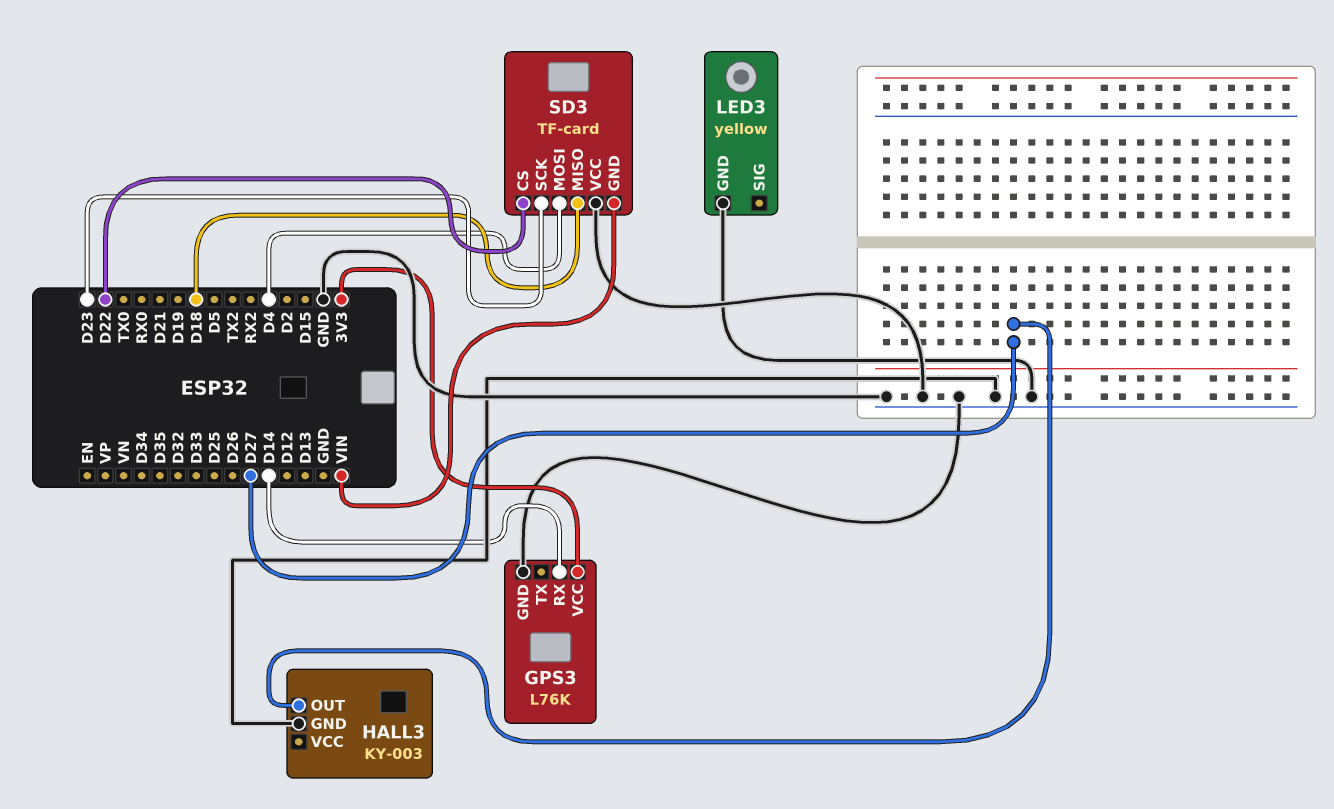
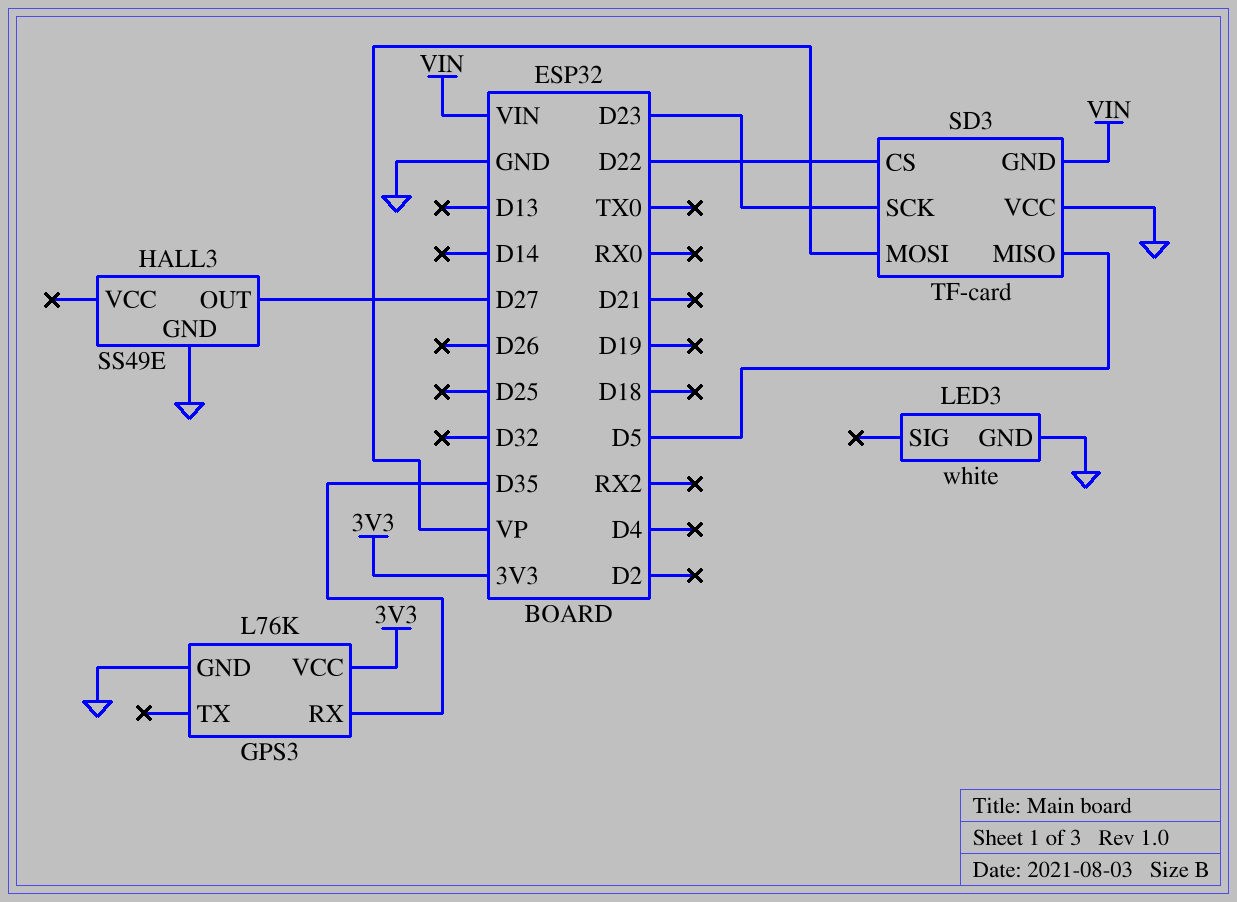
GPS3 pin RX: D14 -> D35
HALL3: KY-003 -> SS49E
LED3: yellow -> white
SD3 pin MISO: D18 -> D5
SD3 pin MOSI: D4 -> VP

